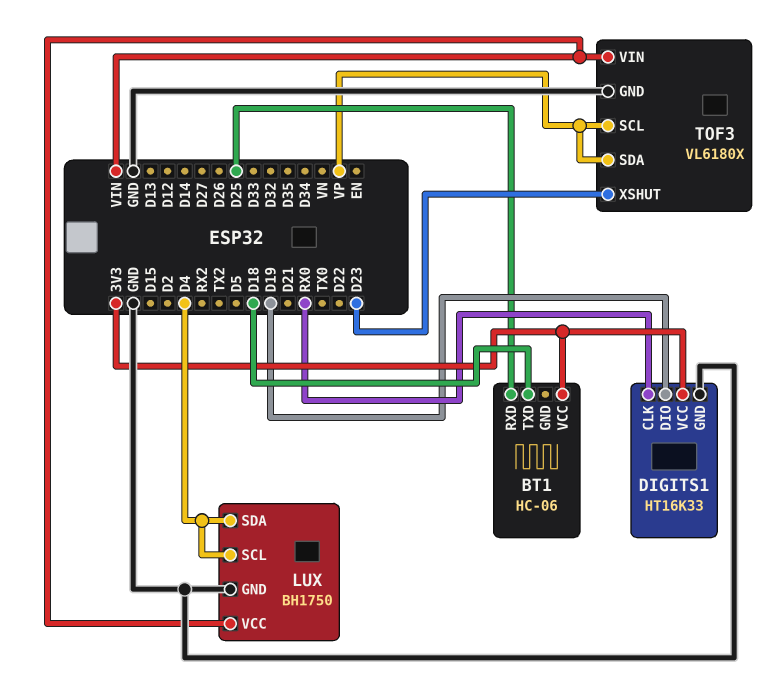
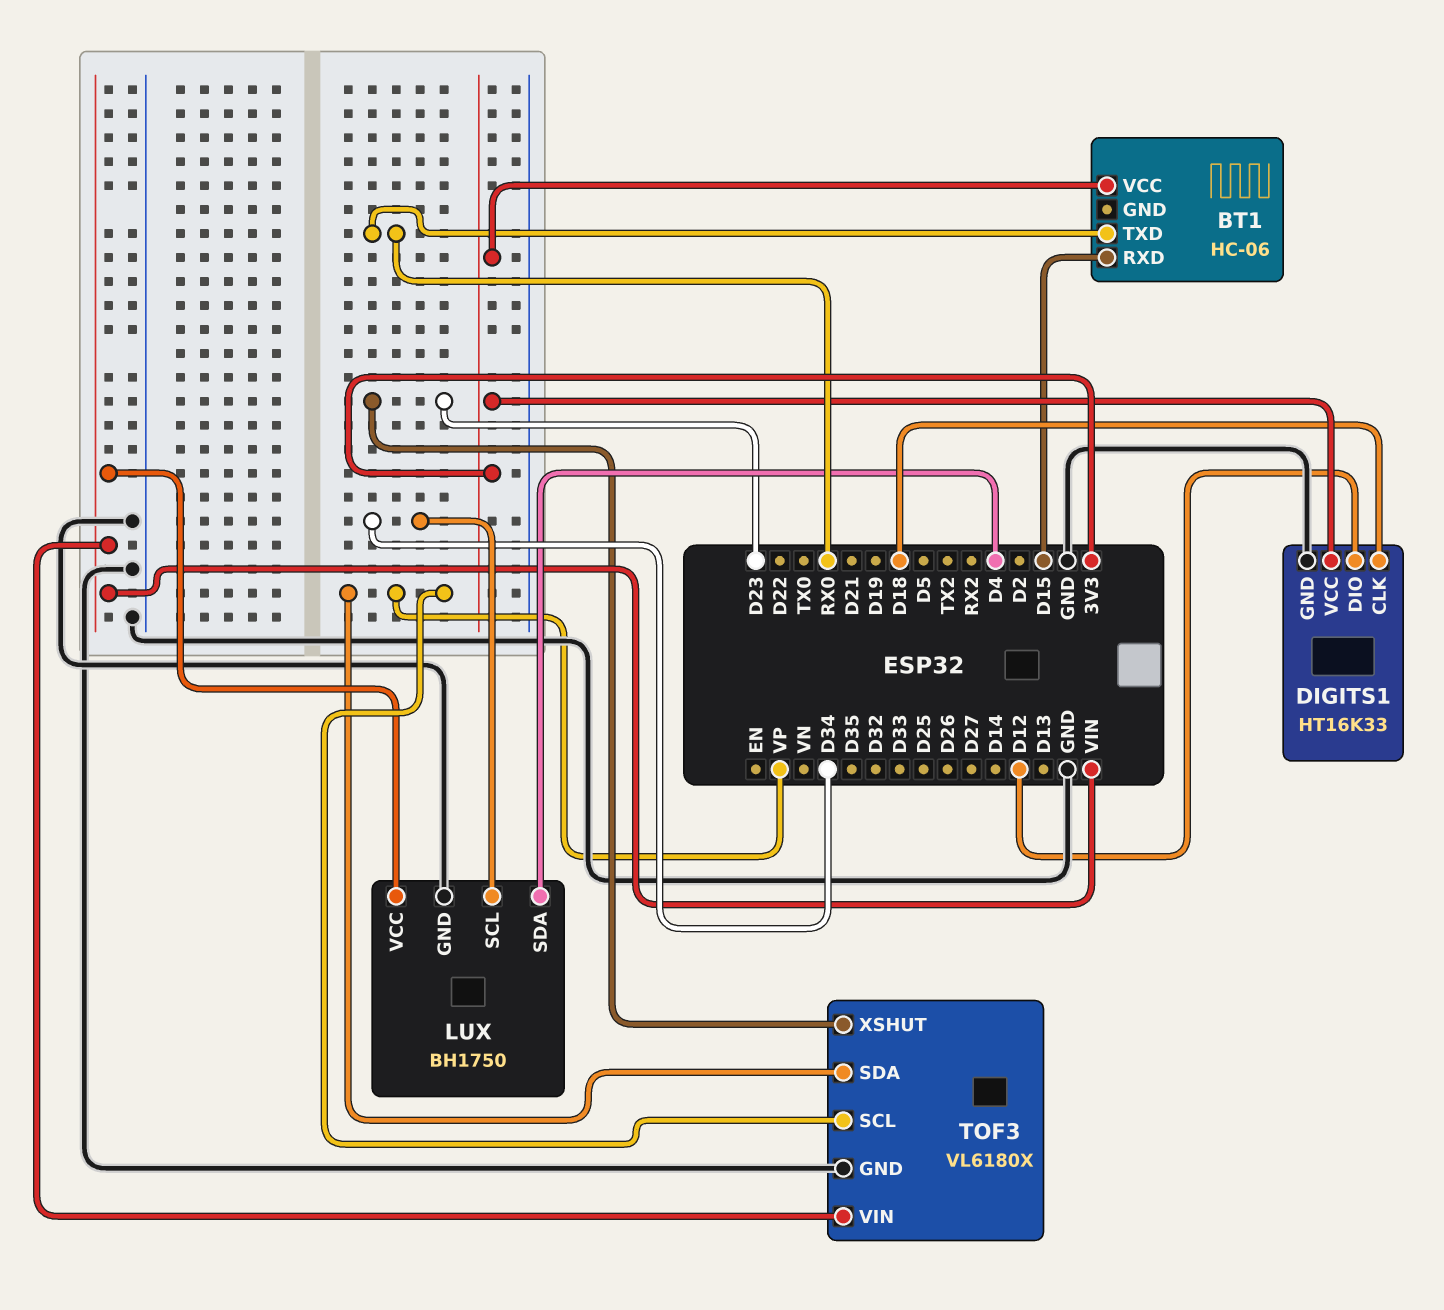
BT1 pin RXD: D25 -> D15
BT1 pin TXD: D18 -> RX0
DIGITS1 pin CLK: RX0 -> D18
DIGITS1 pin DIO: D19 -> D12
LUX pin SCL: D4 -> D34

